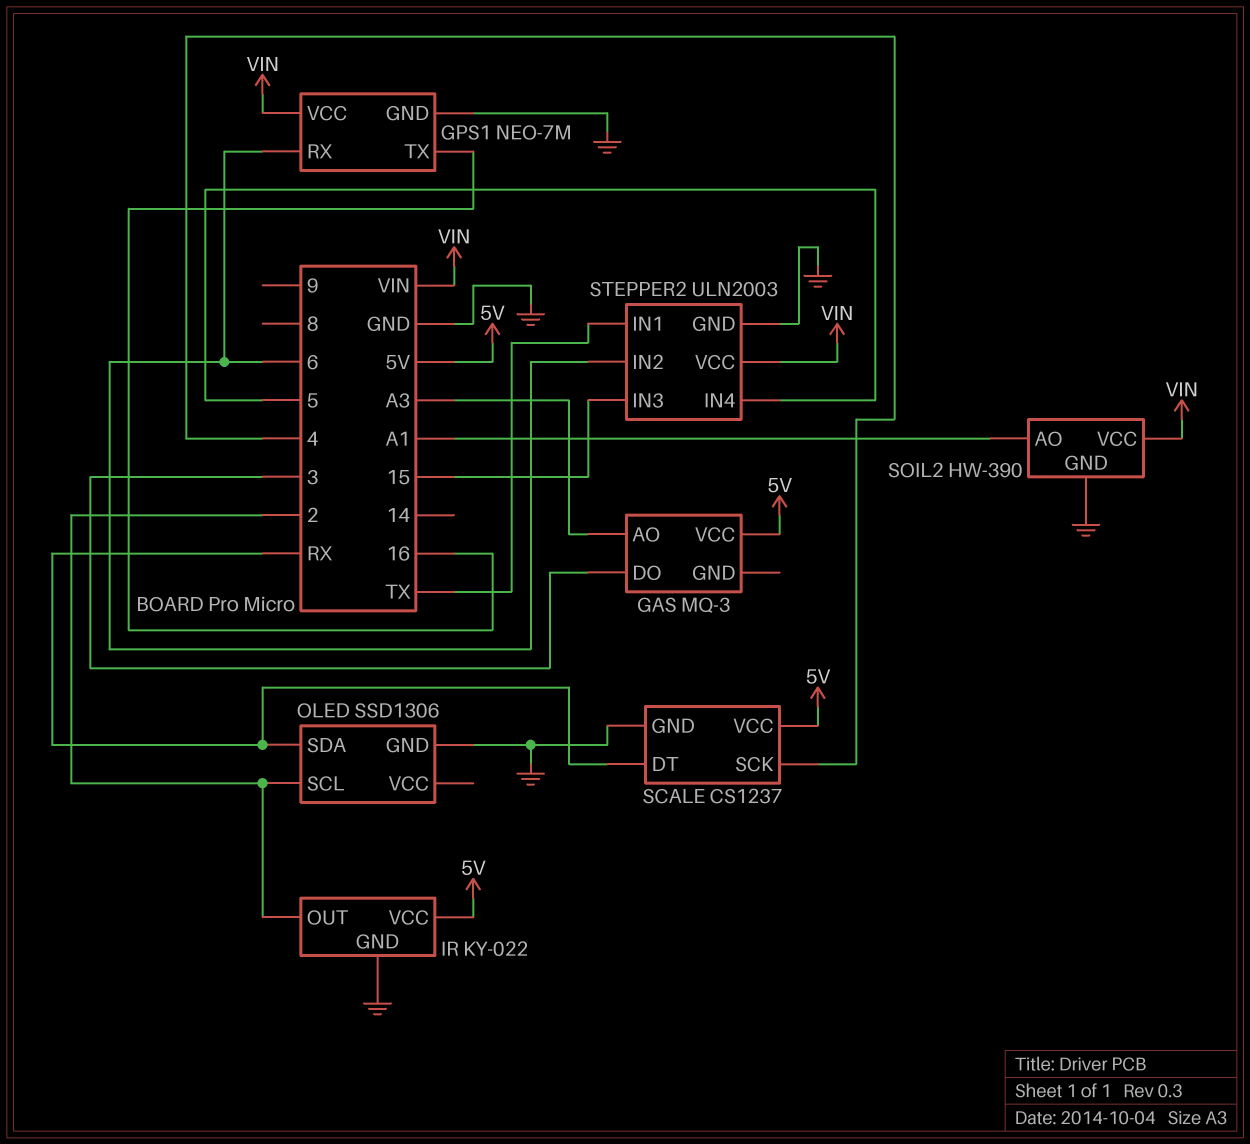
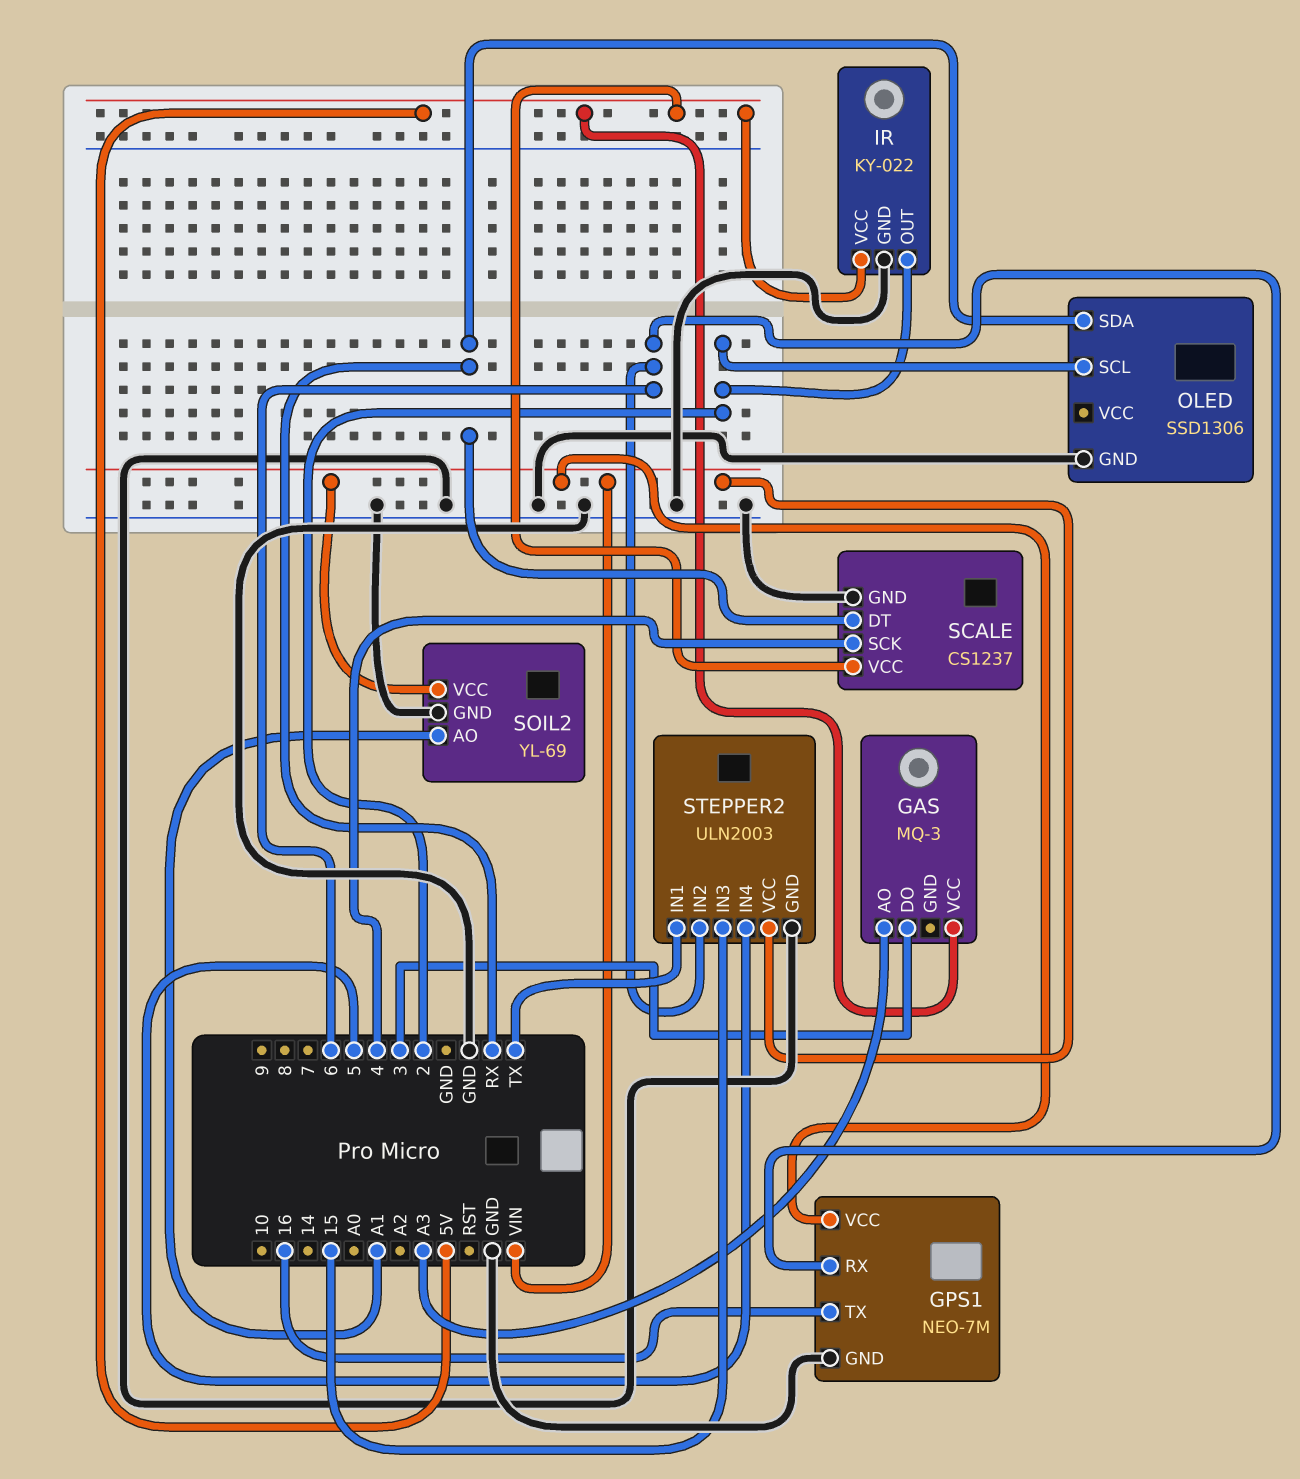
SOIL2: HW-390 -> YL-69

